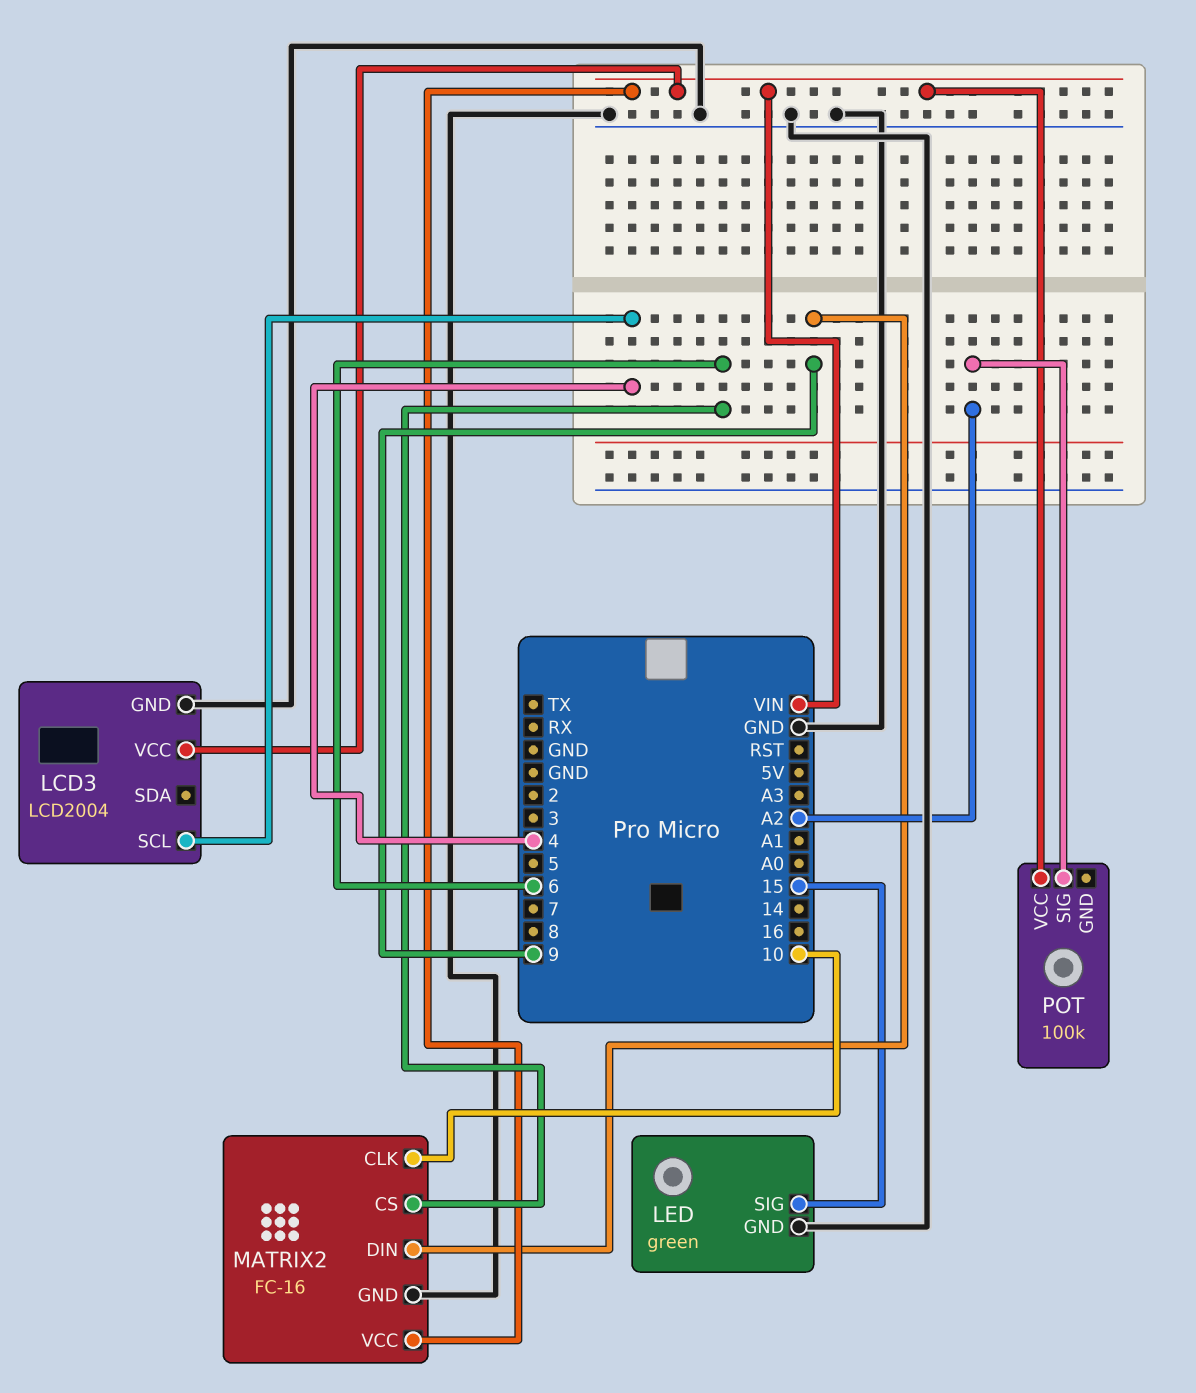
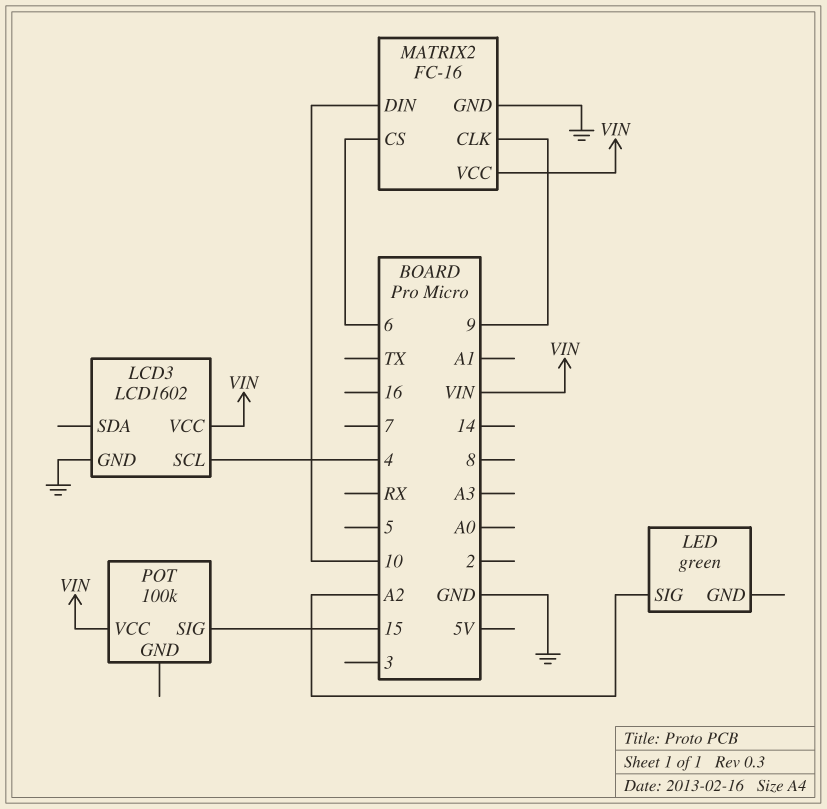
LCD3: LCD2004 -> LCD1602
LED pin GND: GND -> none
LED pin SIG: 15 -> A2
MATRIX2 pin CLK: 10 -> 9
MATRIX2 pin DIN: 9 -> 10
POT pin SIG: A2 -> 15

